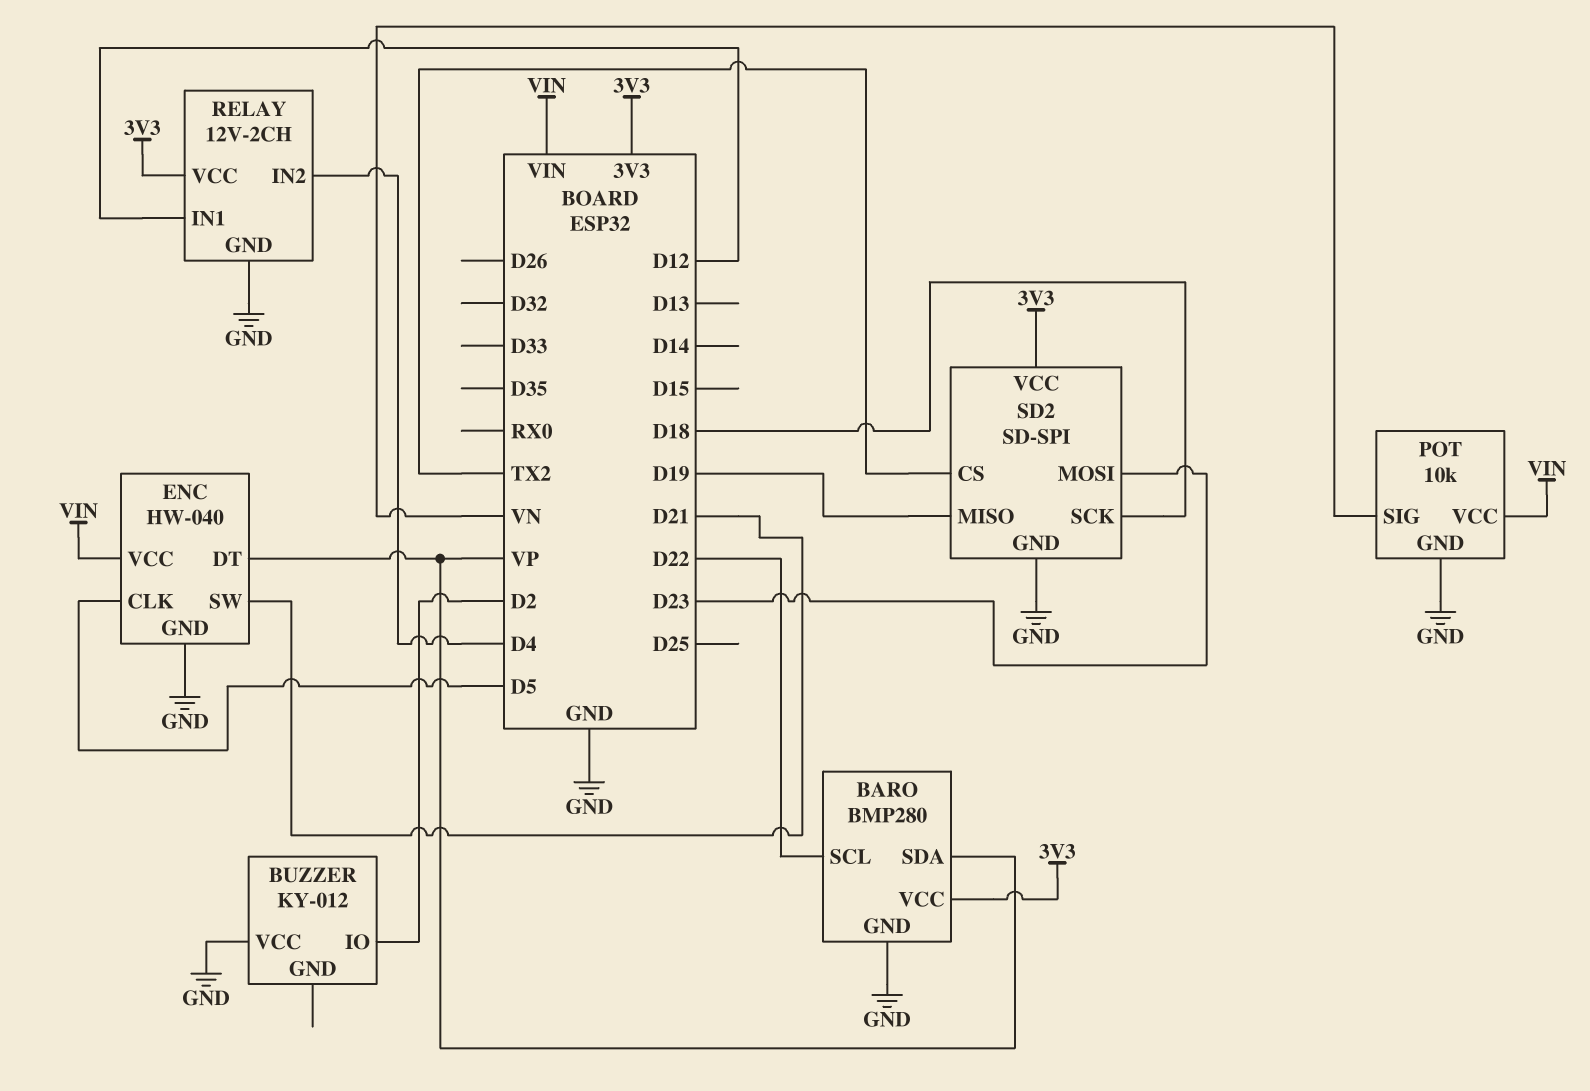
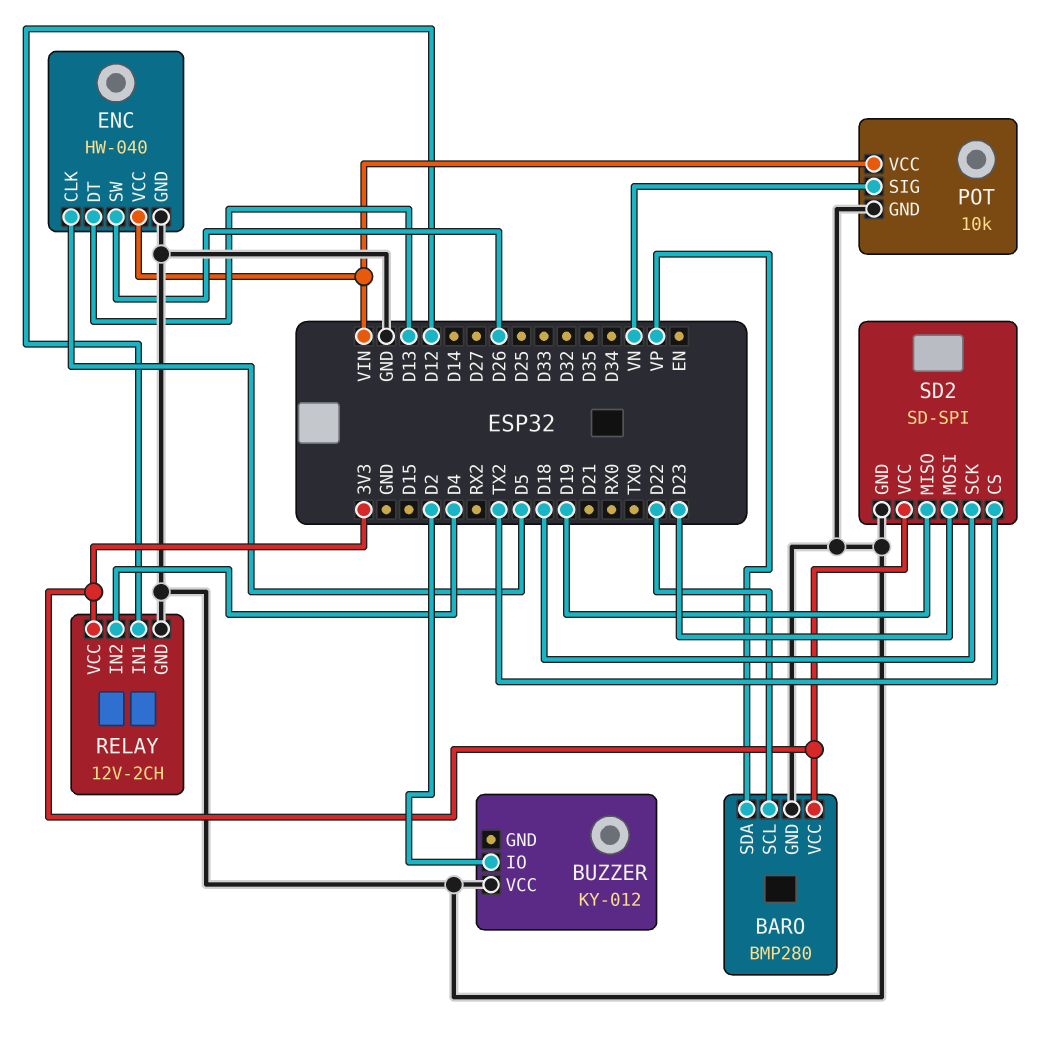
ENC pin DT: VP -> D13
ENC pin SW: D21 -> D26

